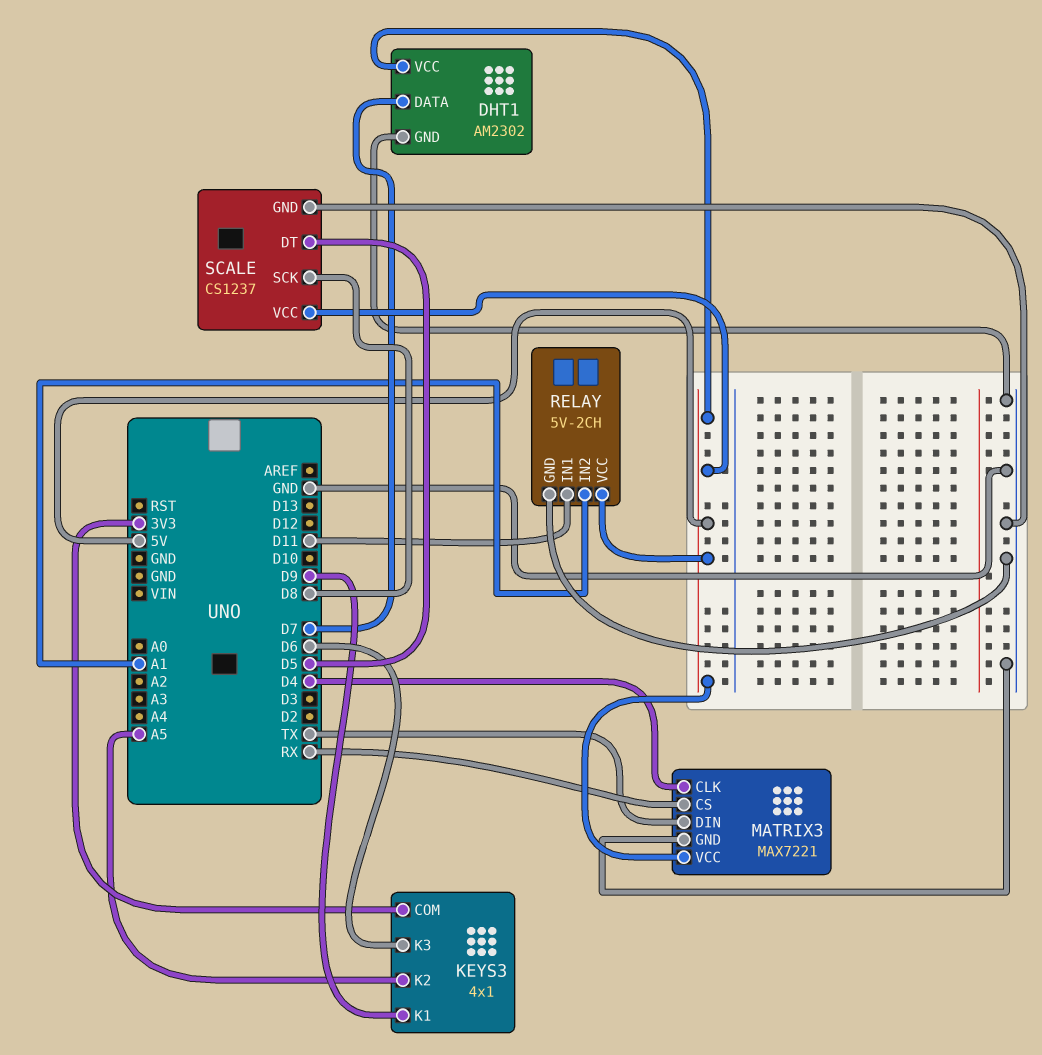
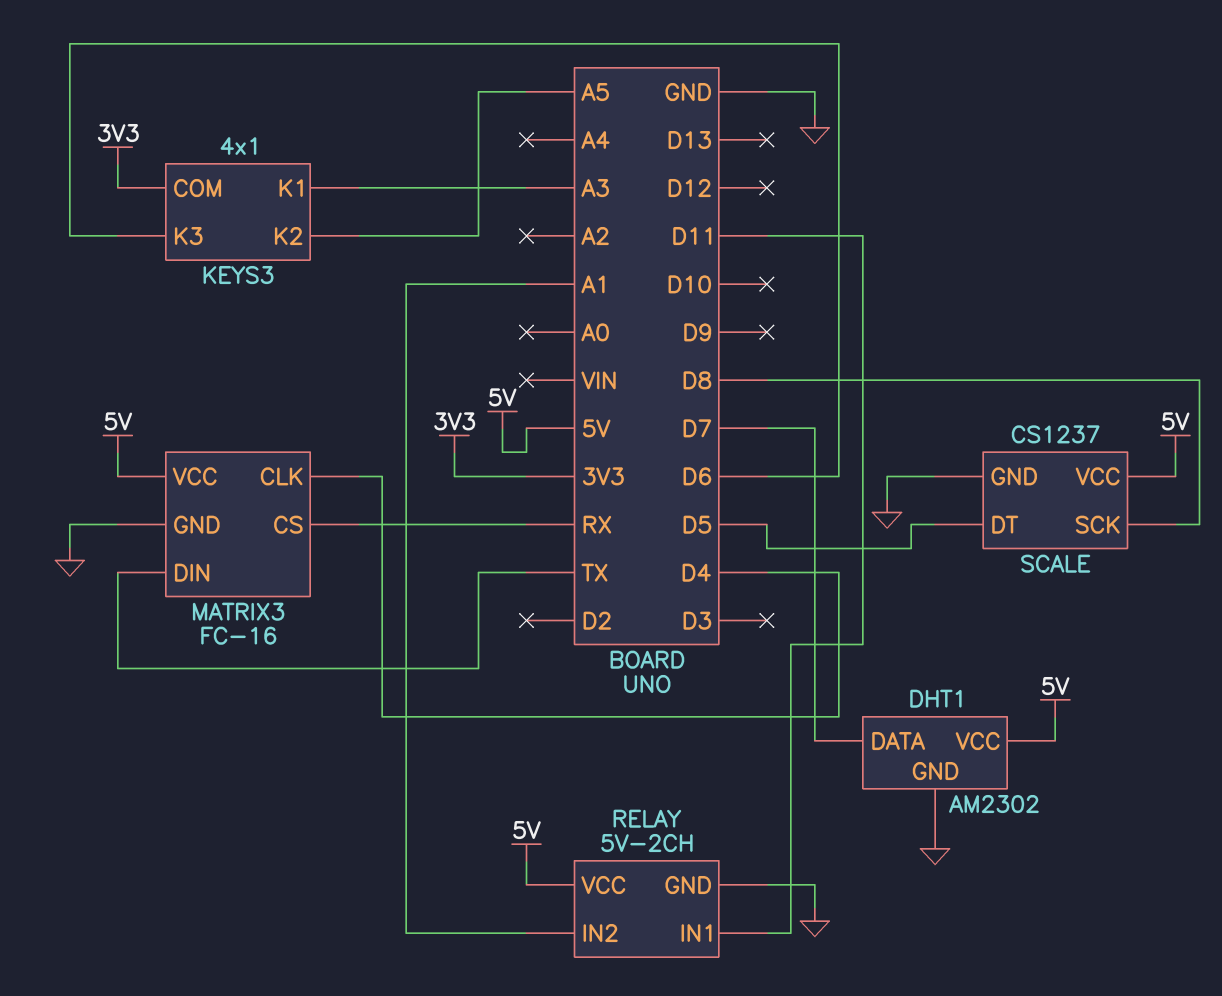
KEYS3 pin K1: D9 -> A3
MATRIX3: MAX7221 -> FC-16

